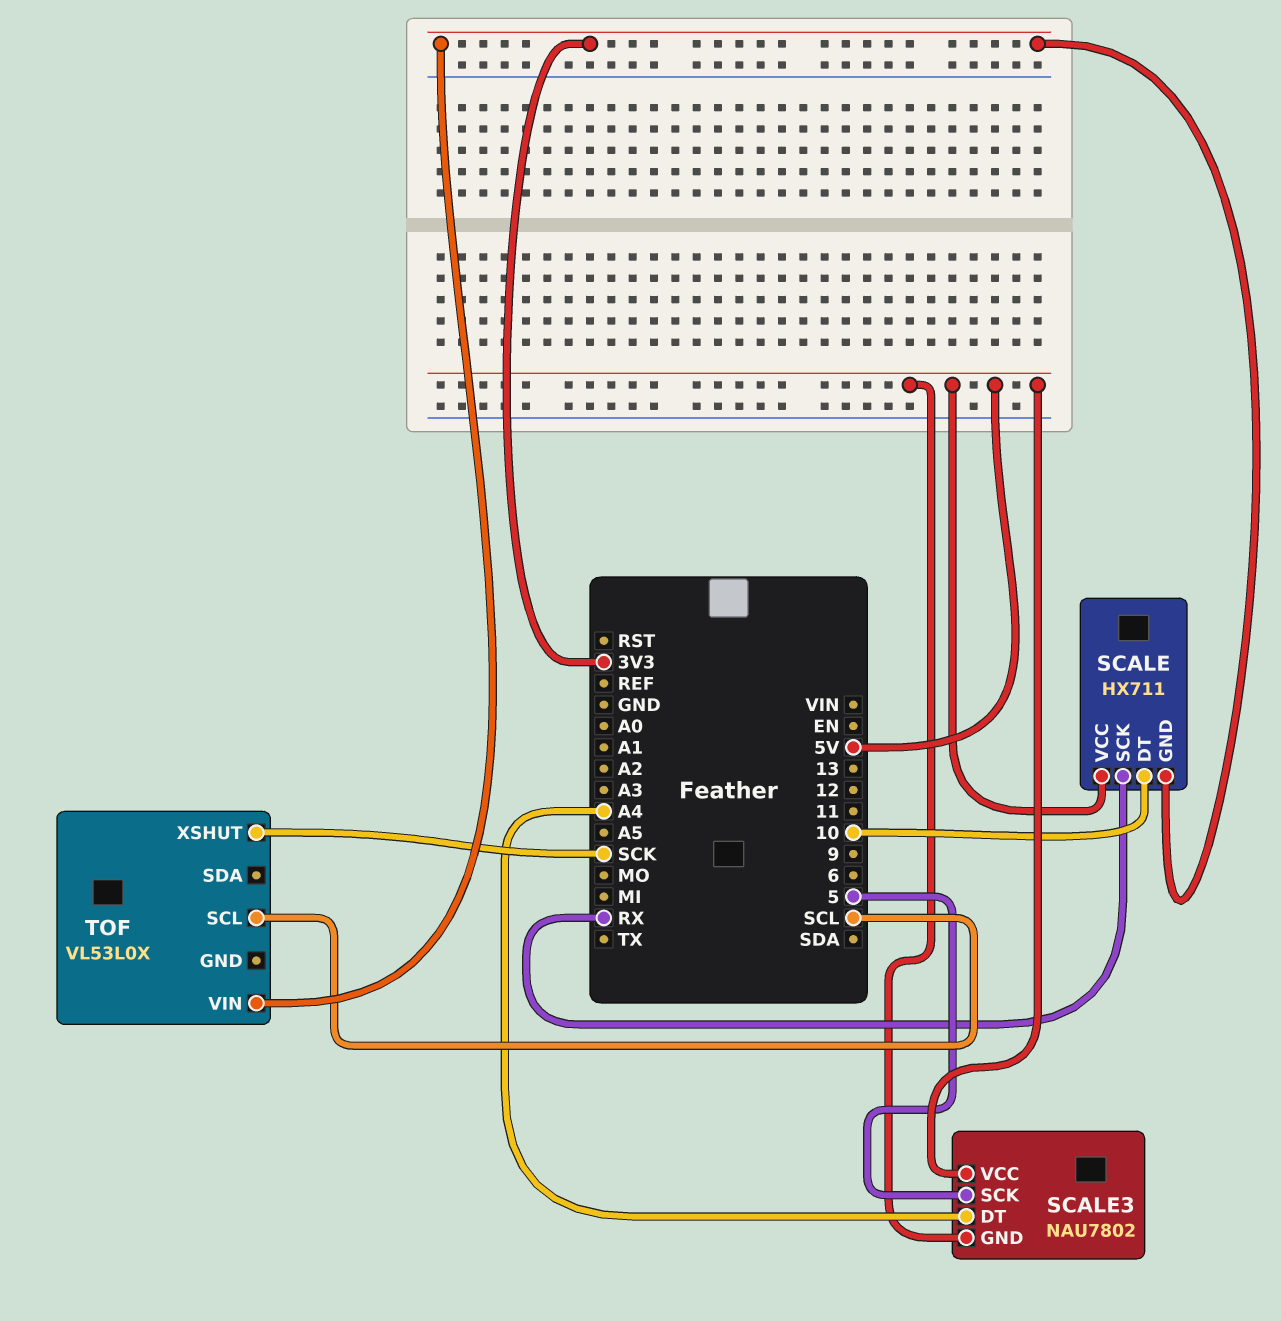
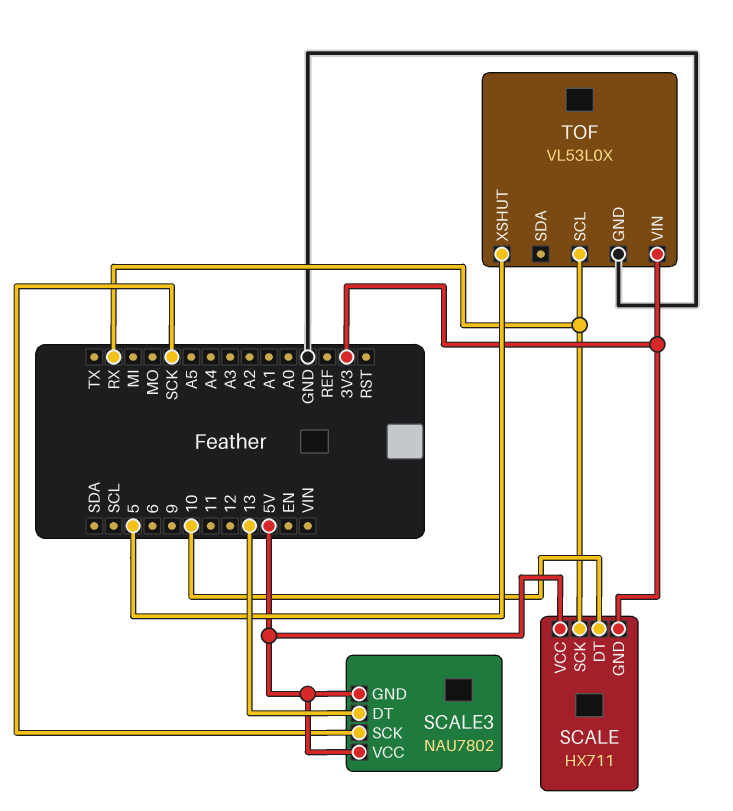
SCALE3 pin DT: A4 -> 13
SCALE3 pin SCK: 5 -> SCK
TOF pin GND: none -> GND
TOF pin SCL: SCL -> RX
TOF pin XSHUT: SCK -> 5

